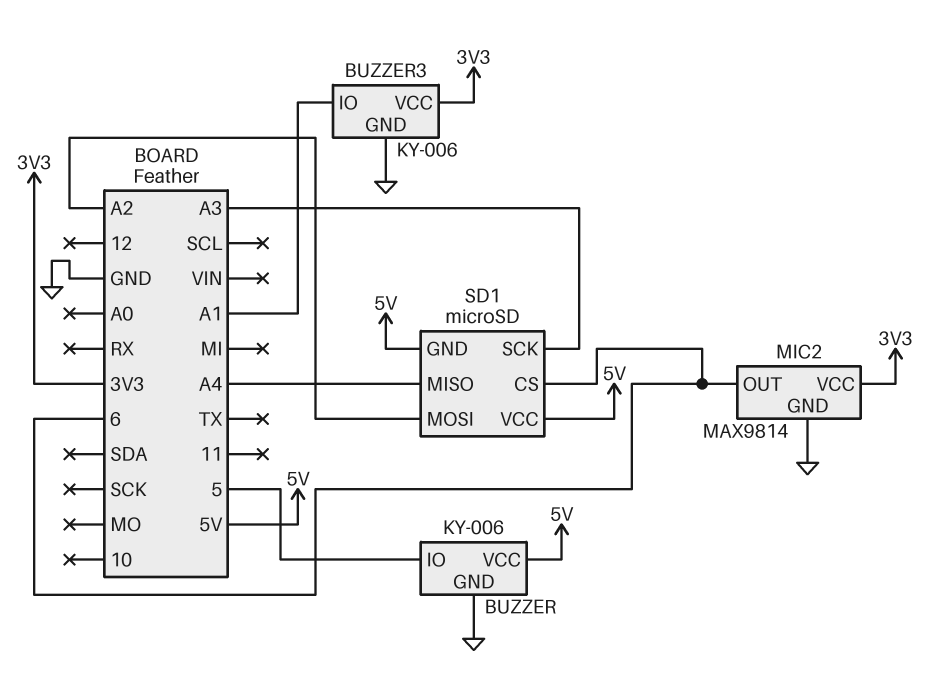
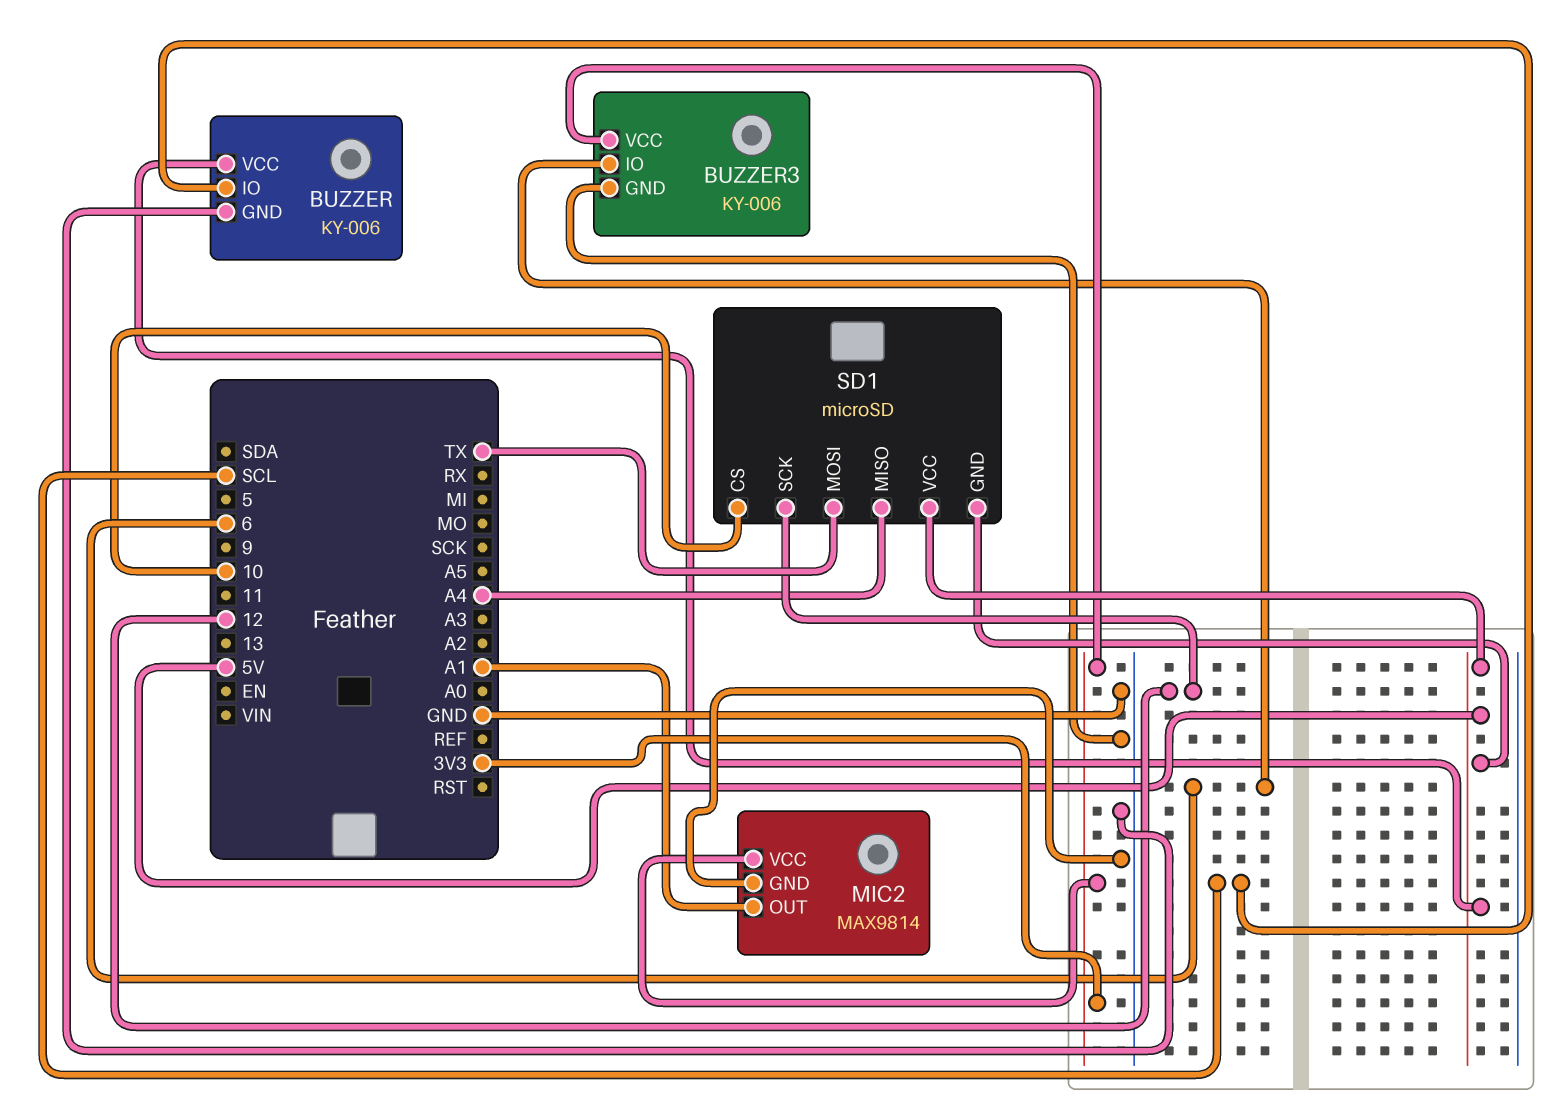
BUZZER pin IO: 5 -> SCL
BUZZER3 pin IO: A1 -> 6
MIC2 pin OUT: 6 -> A1
SD1 pin CS: 6 -> 10
SD1 pin MOSI: A2 -> TX
SD1 pin SCK: A3 -> 12

